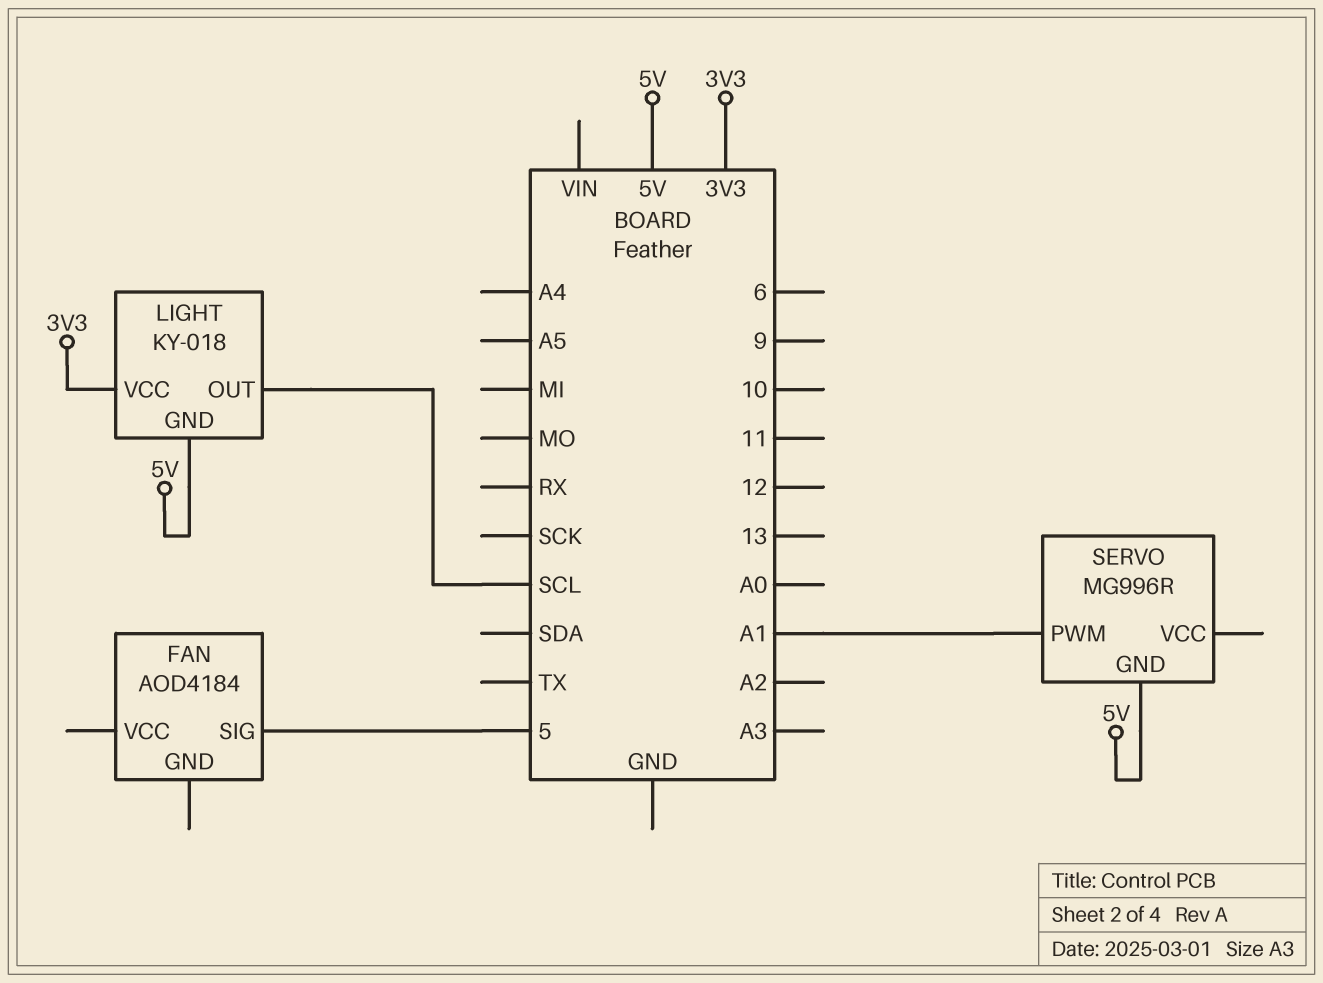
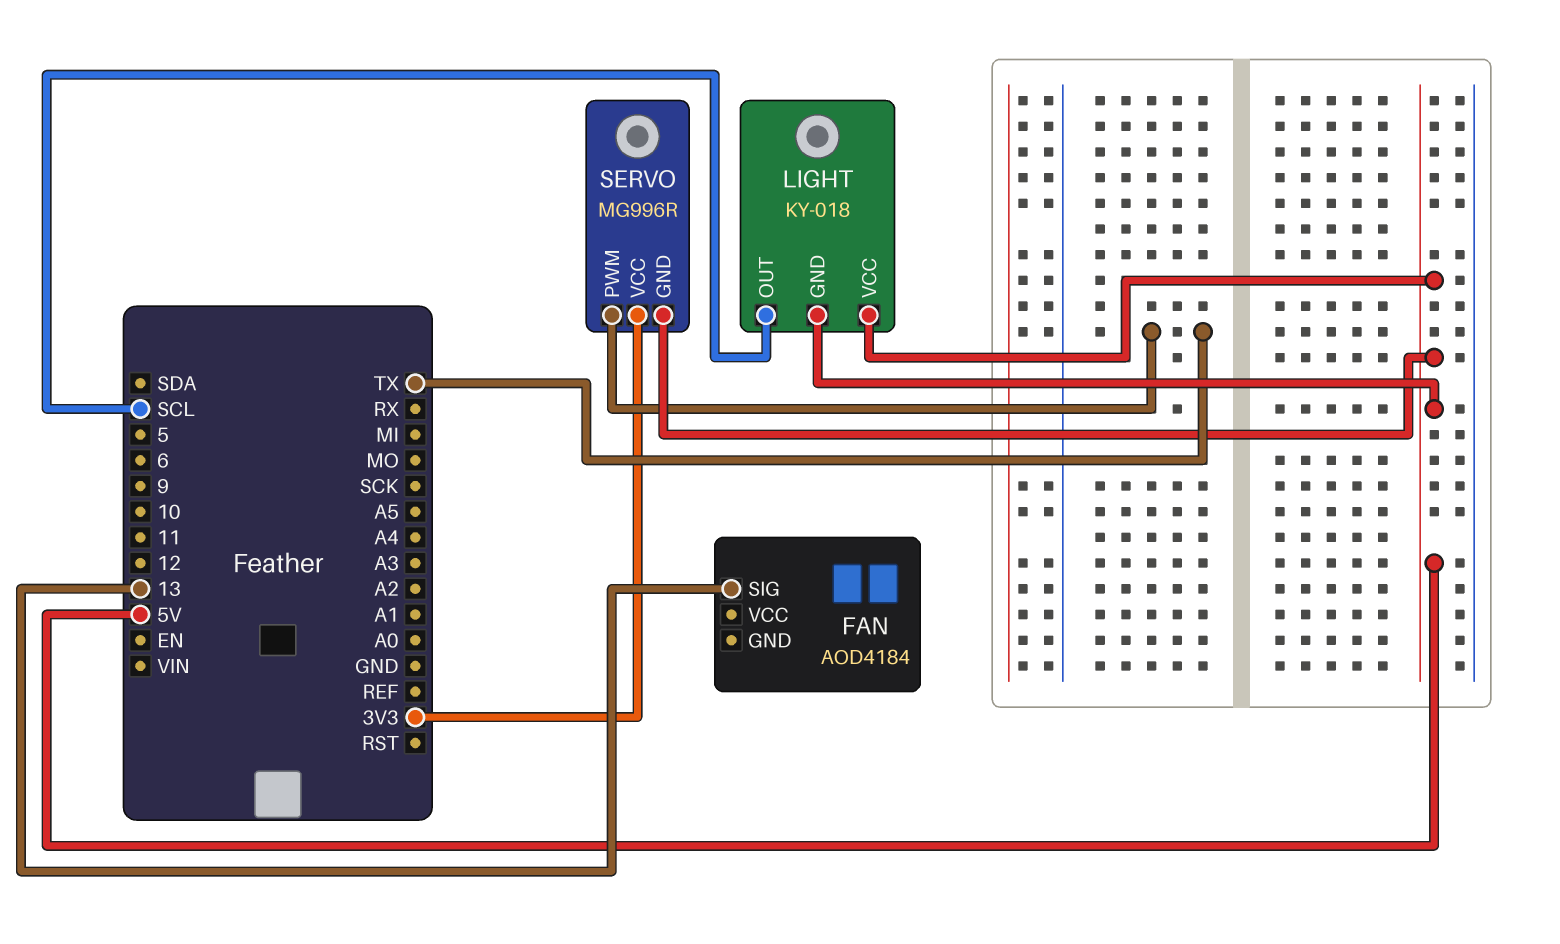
FAN pin SIG: 5 -> 13
LIGHT pin VCC: 3V3 -> 5V
SERVO pin PWM: A1 -> TX
SERVO pin VCC: none -> 3V3

